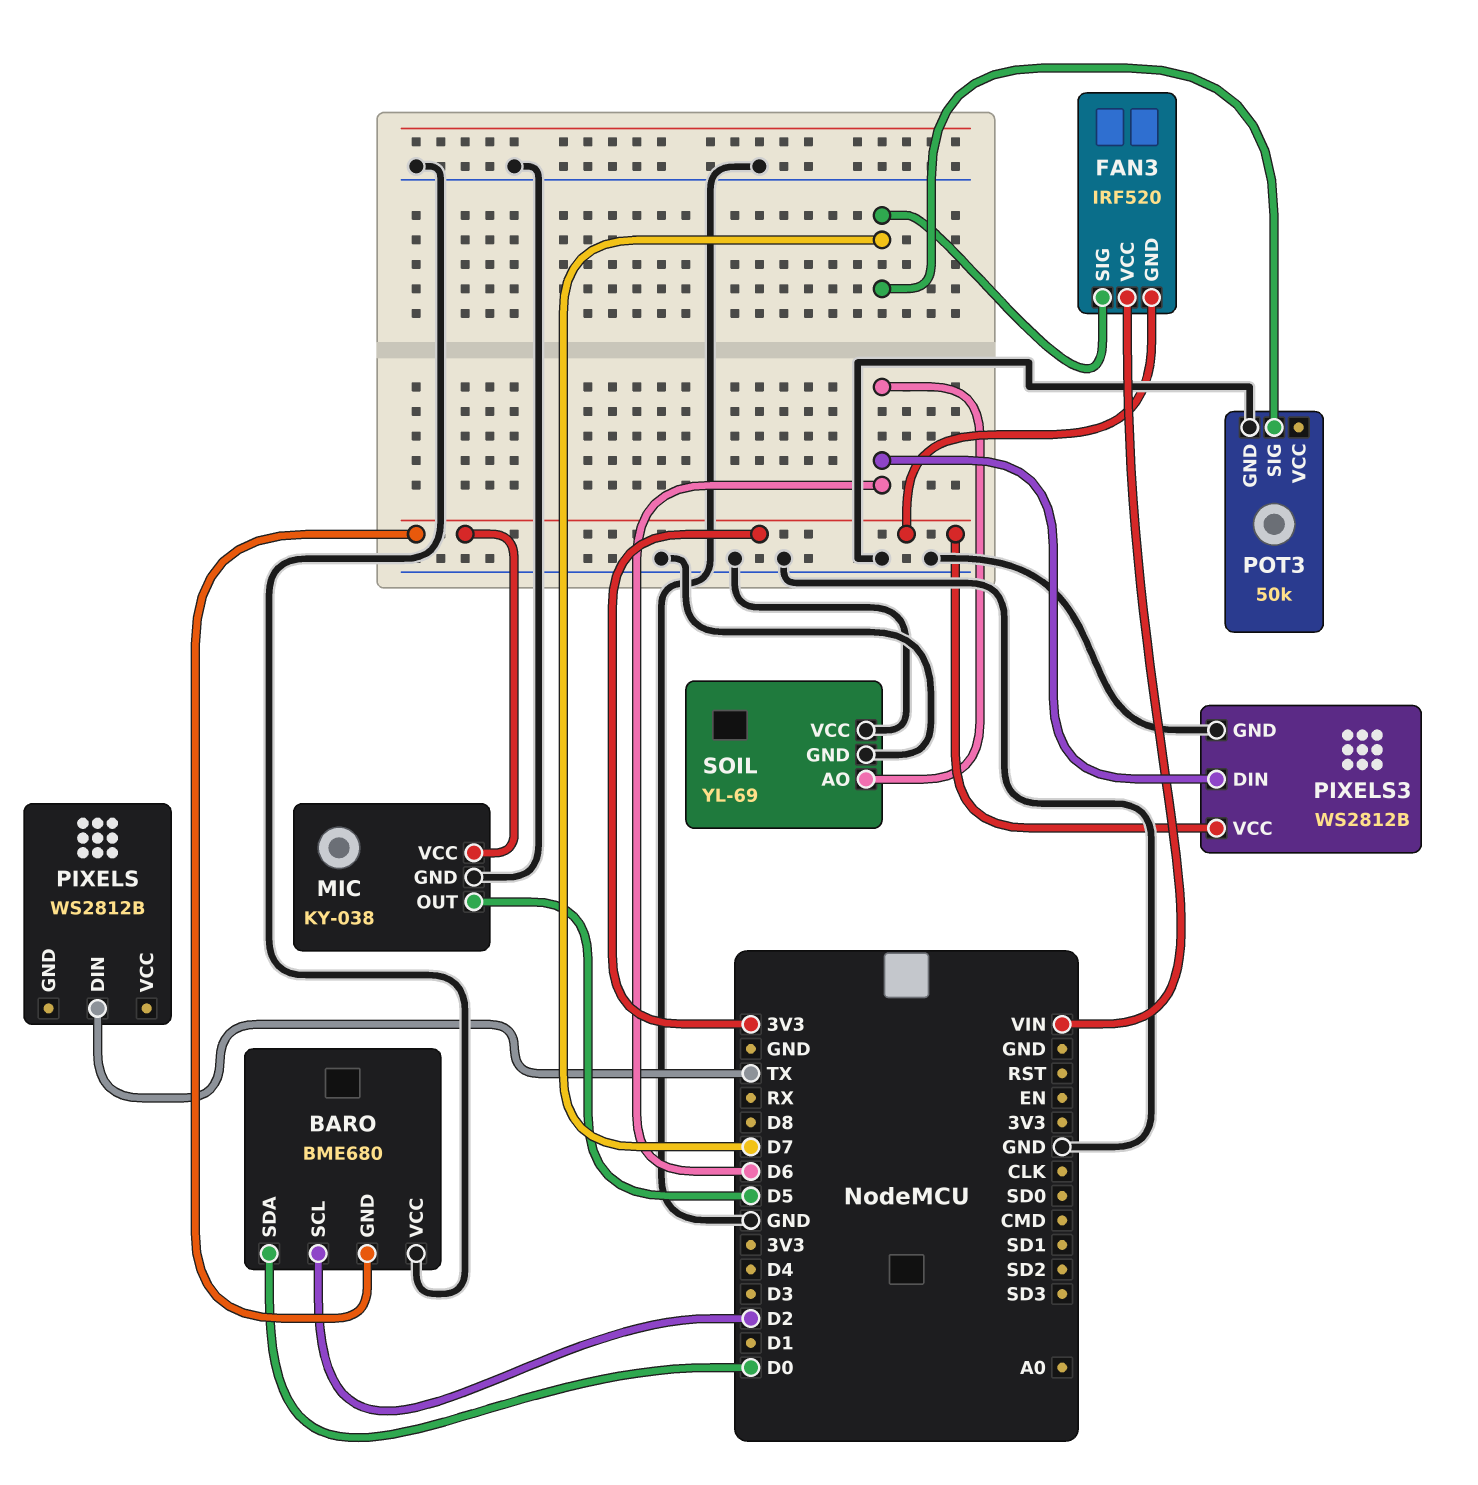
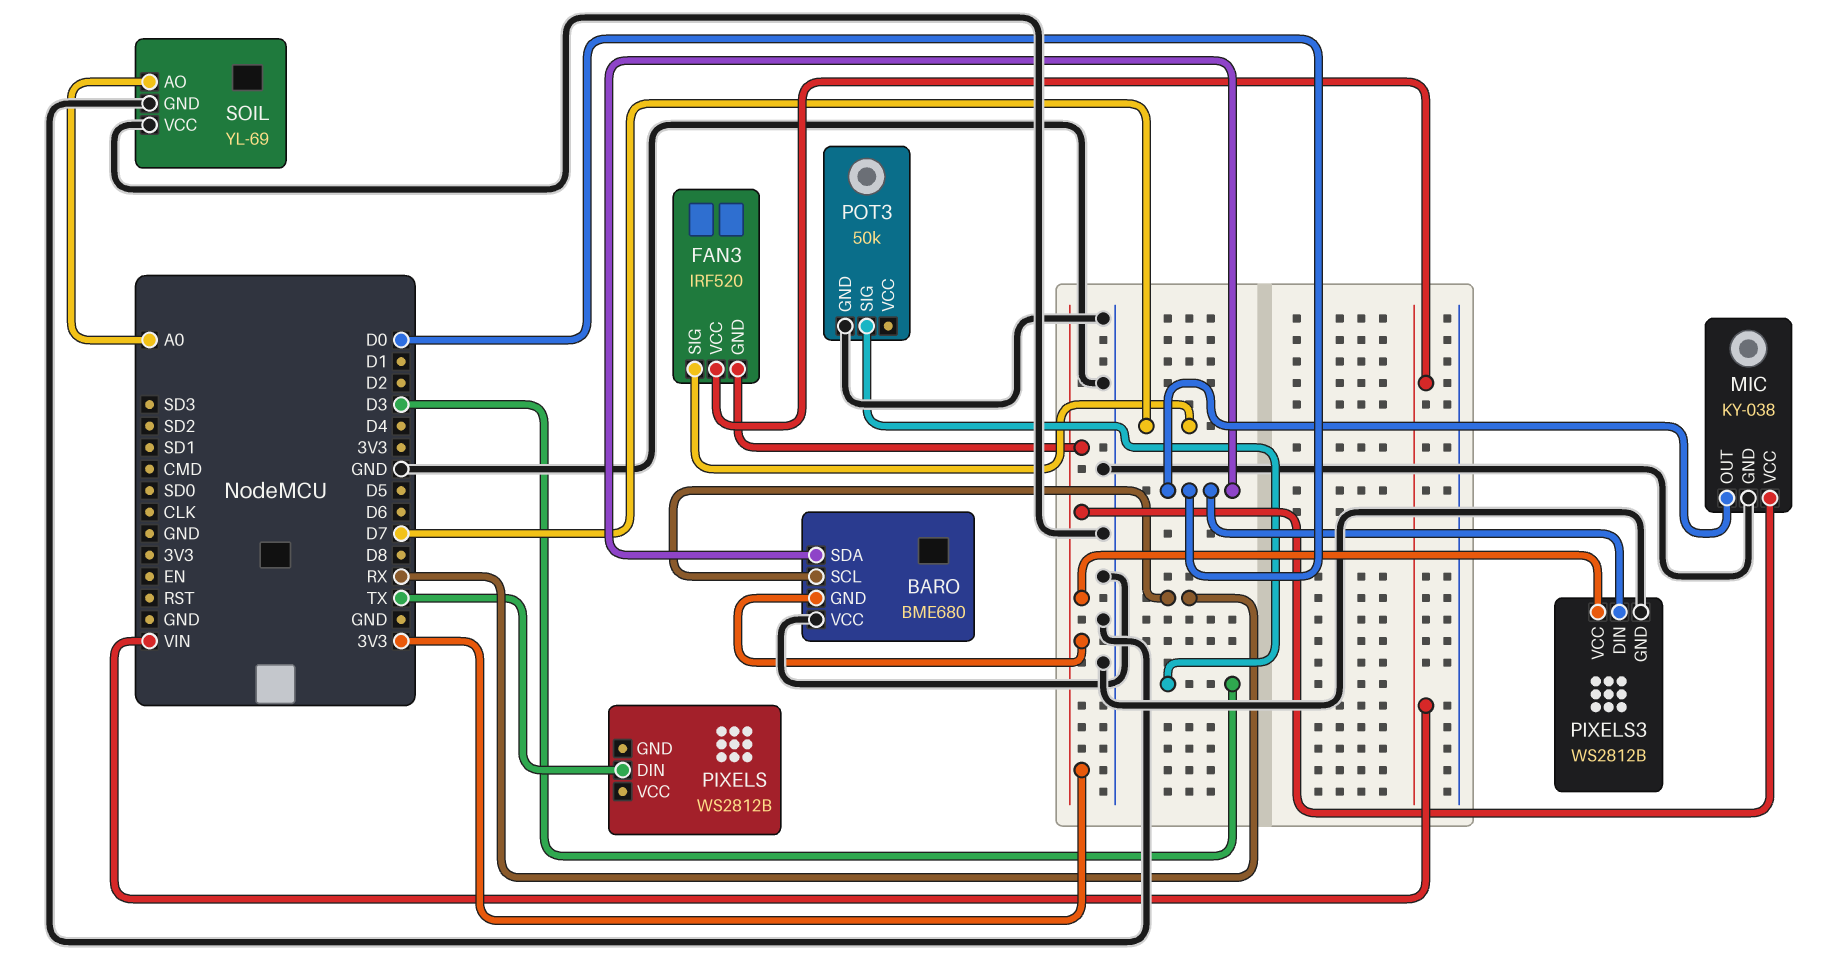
BARO pin SCL: D2 -> RX
MIC pin OUT: D5 -> D0
PIXELS3 pin DIN: D6 -> D0
POT3 pin SIG: D7 -> D3
SOIL pin AO: D6 -> A0

